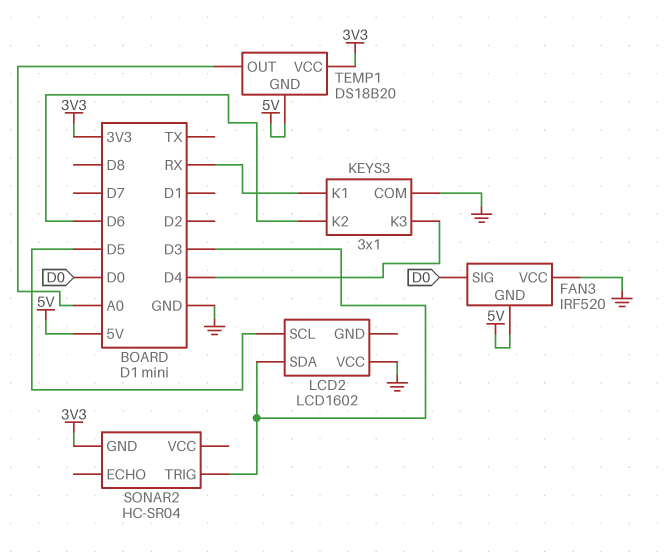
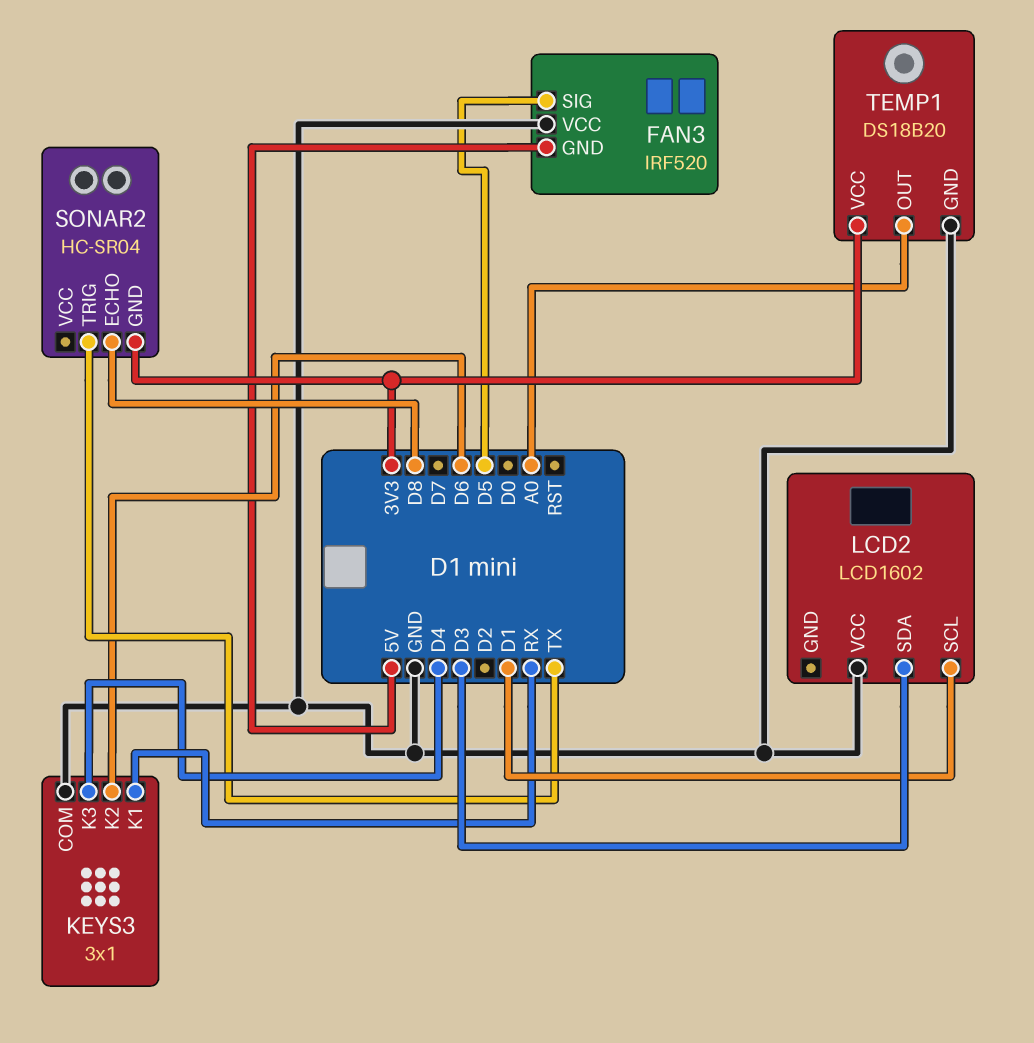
FAN3 pin SIG: D0 -> D5
LCD2 pin SCL: D5 -> D1
SONAR2 pin ECHO: none -> D8
SONAR2 pin TRIG: D3 -> TX
TEMP1 pin GND: 5V -> GND

